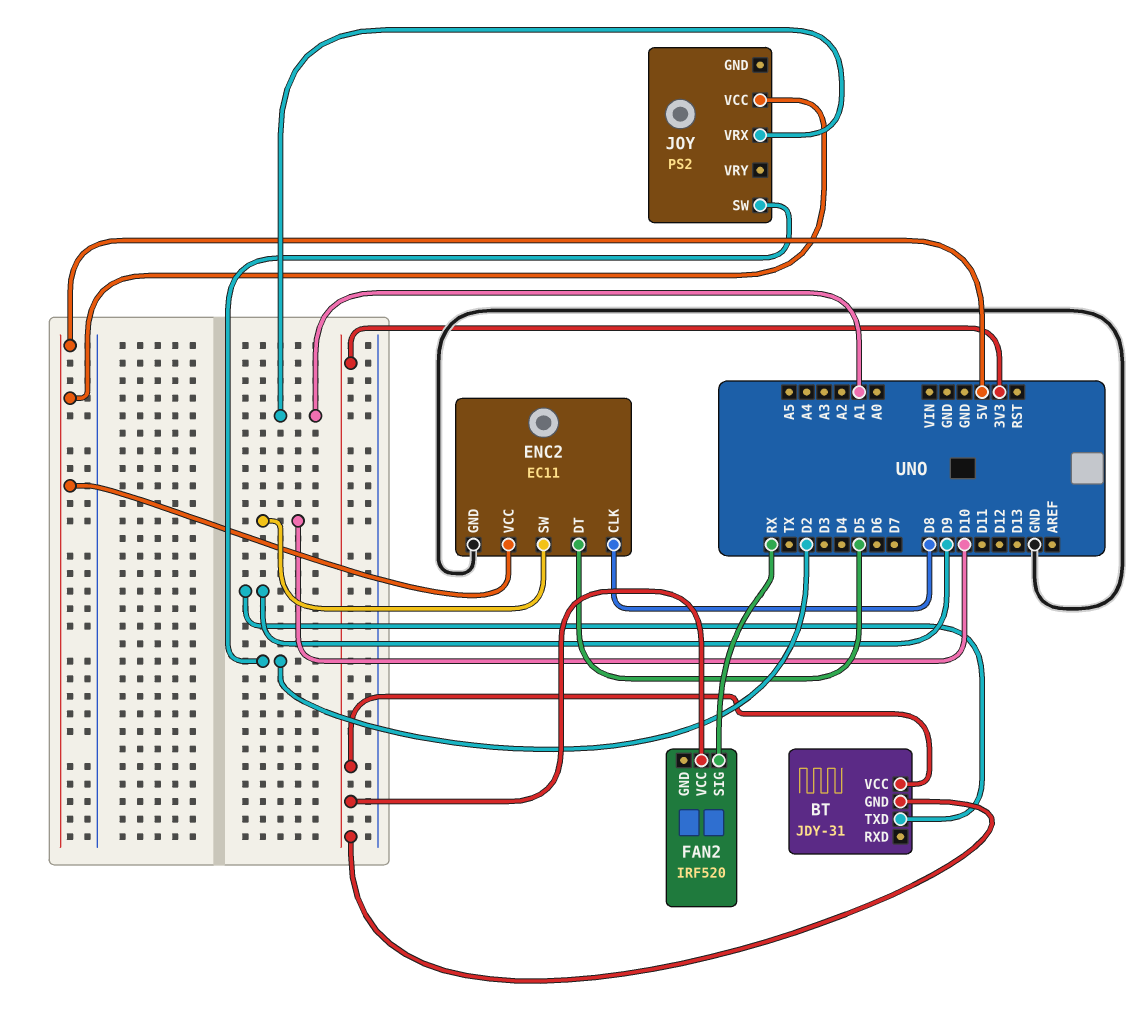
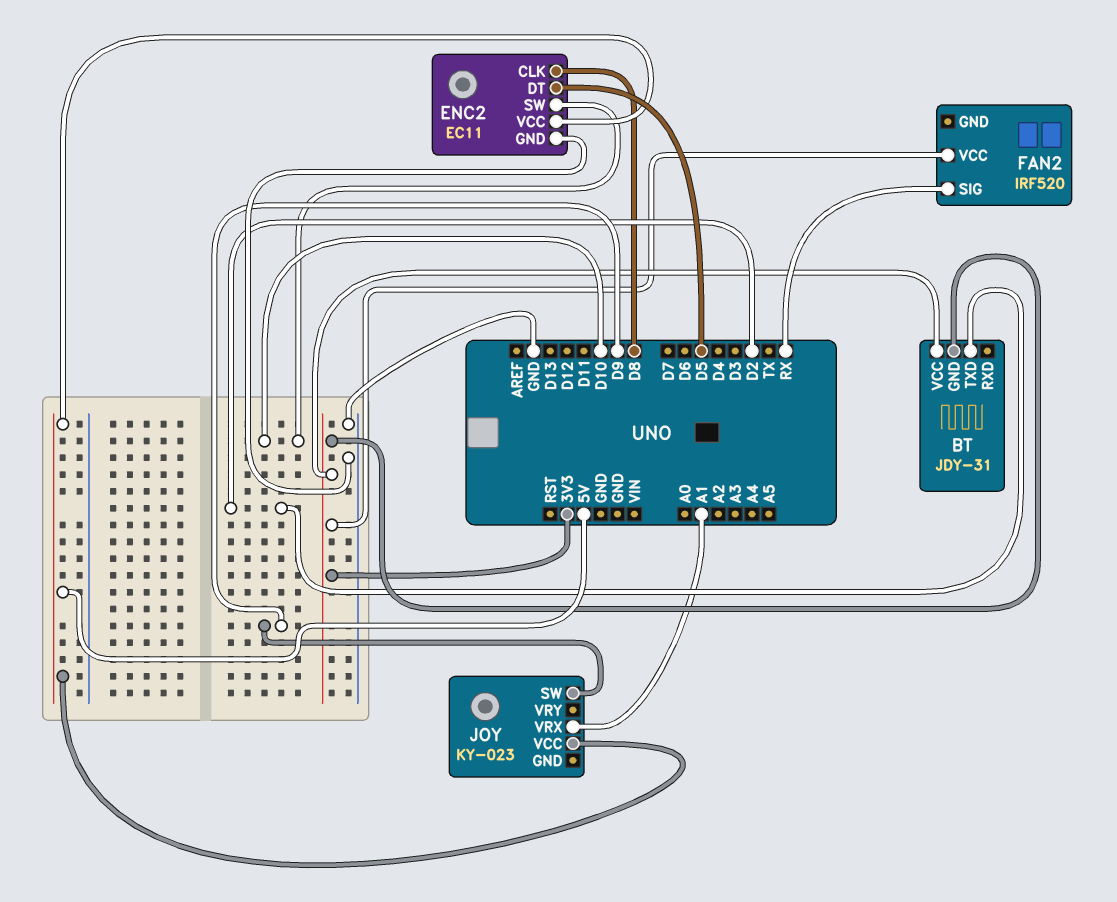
BT pin TXD: D9 -> D2
JOY: PS2 -> KY-023
JOY pin SW: D2 -> D9

